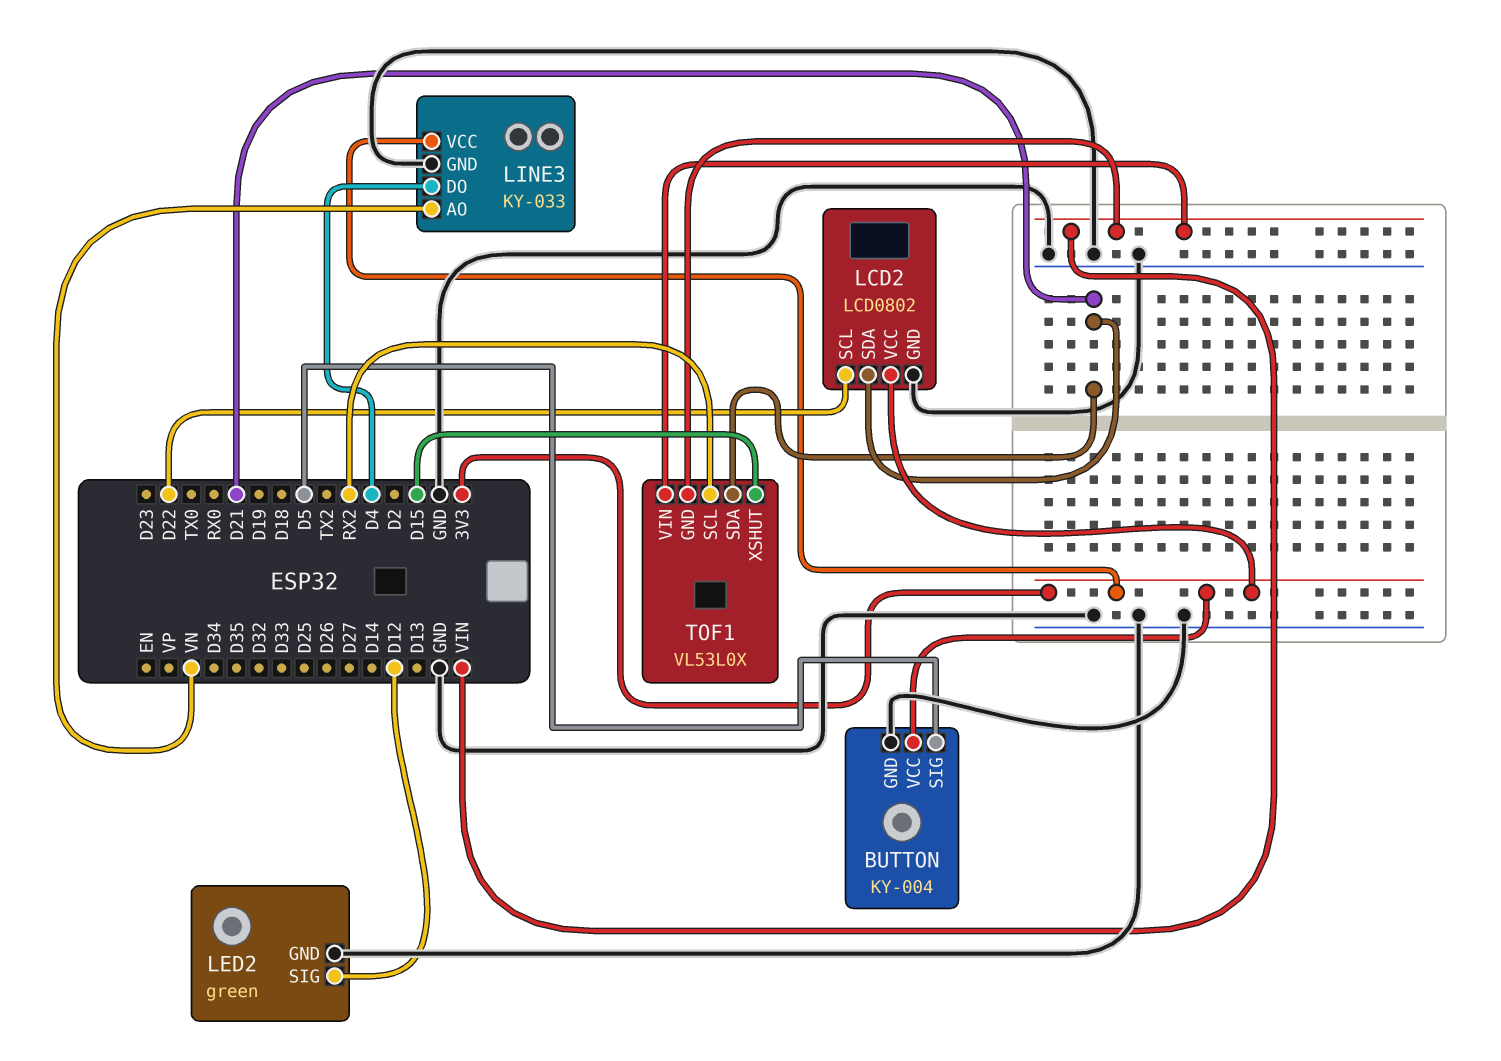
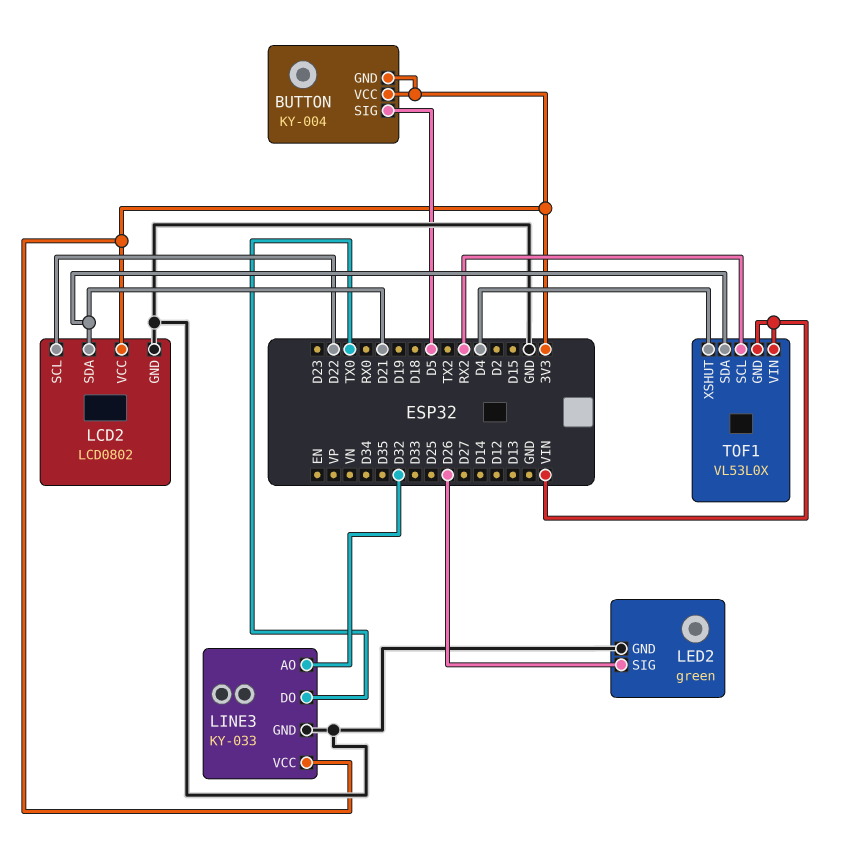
BUTTON pin GND: GND -> 3V3
LED2 pin SIG: D12 -> D26
LINE3 pin AO: VN -> D32
LINE3 pin DO: D4 -> TX0
TOF1 pin XSHUT: D15 -> D4

